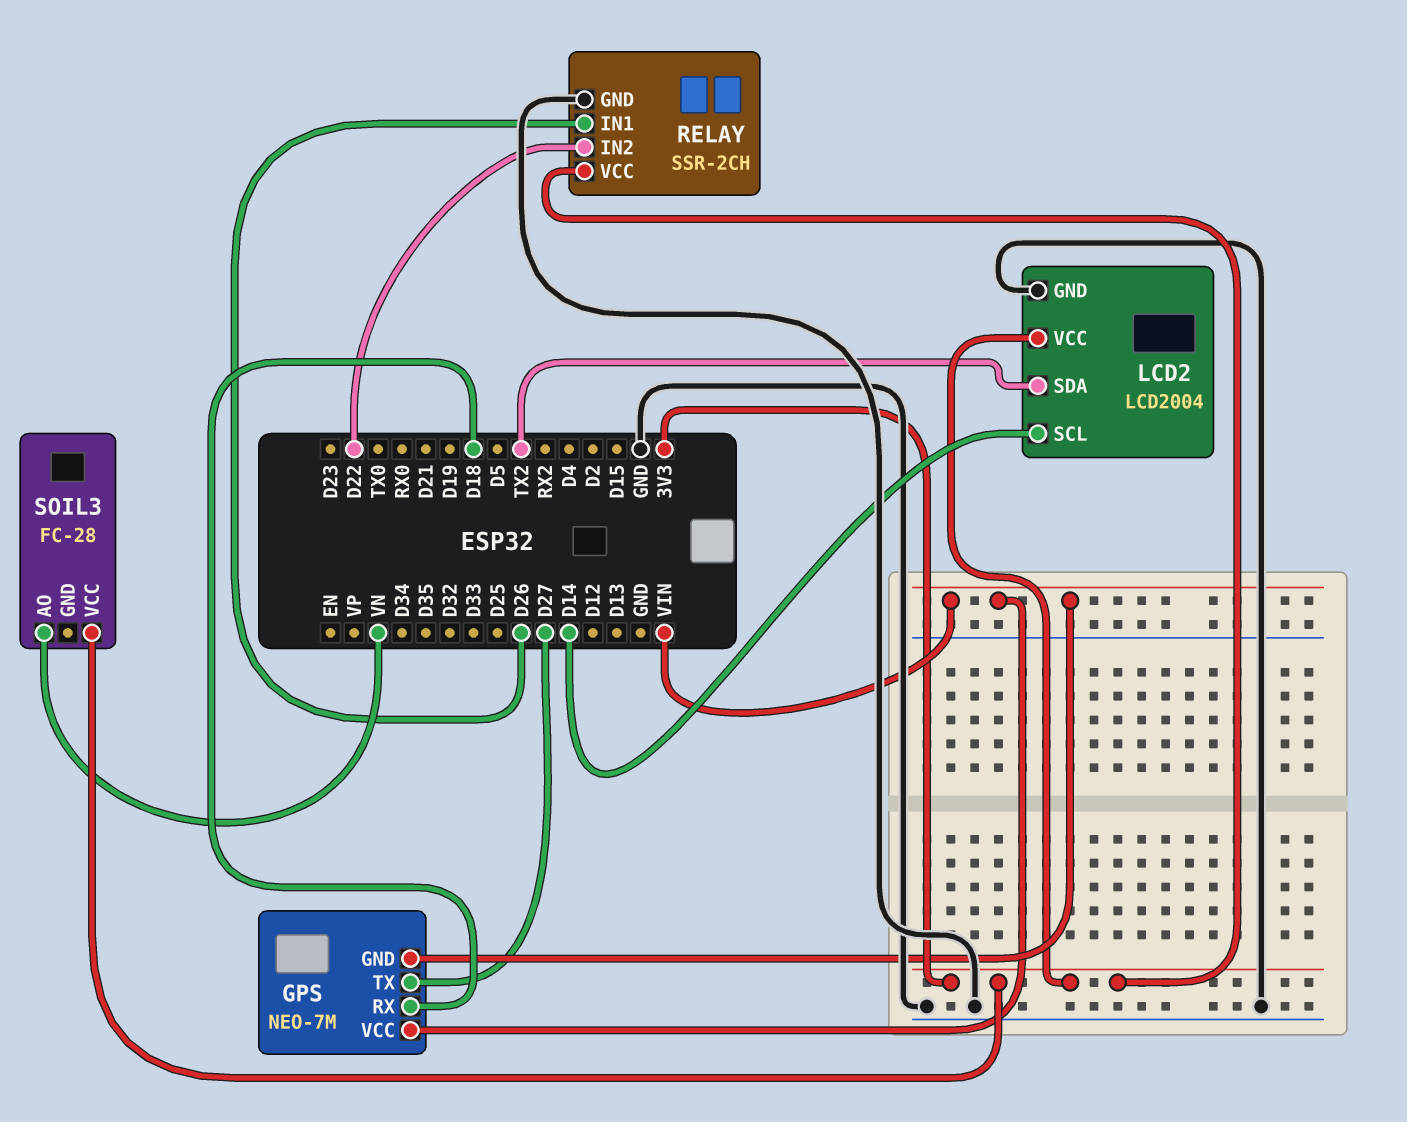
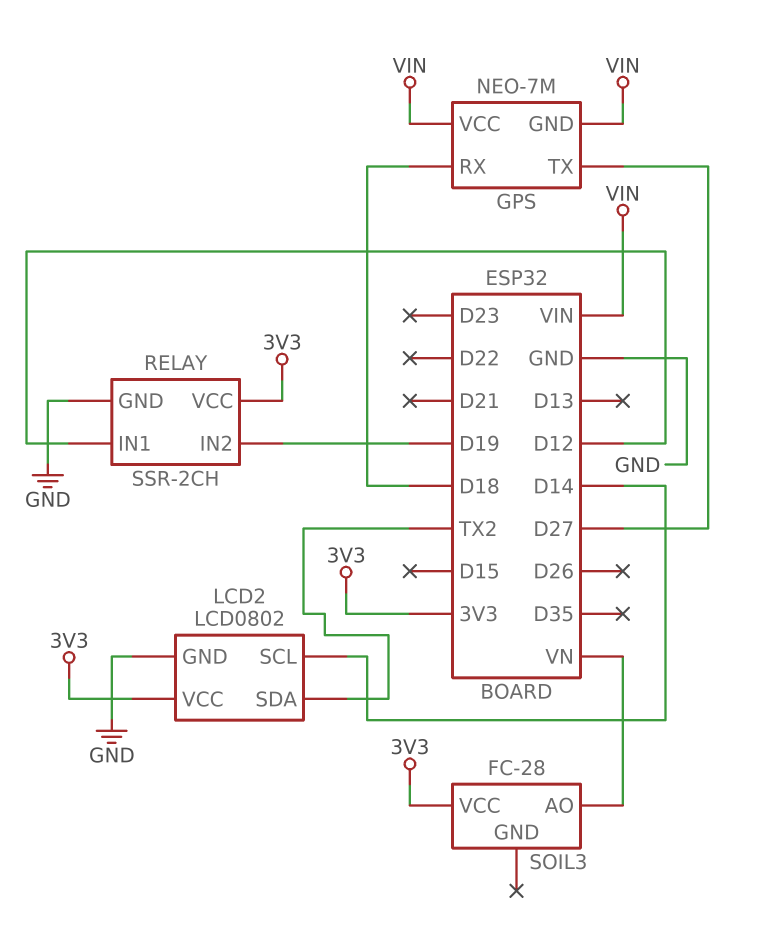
LCD2: LCD2004 -> LCD0802
RELAY pin IN1: D26 -> D12
RELAY pin IN2: D22 -> D19

